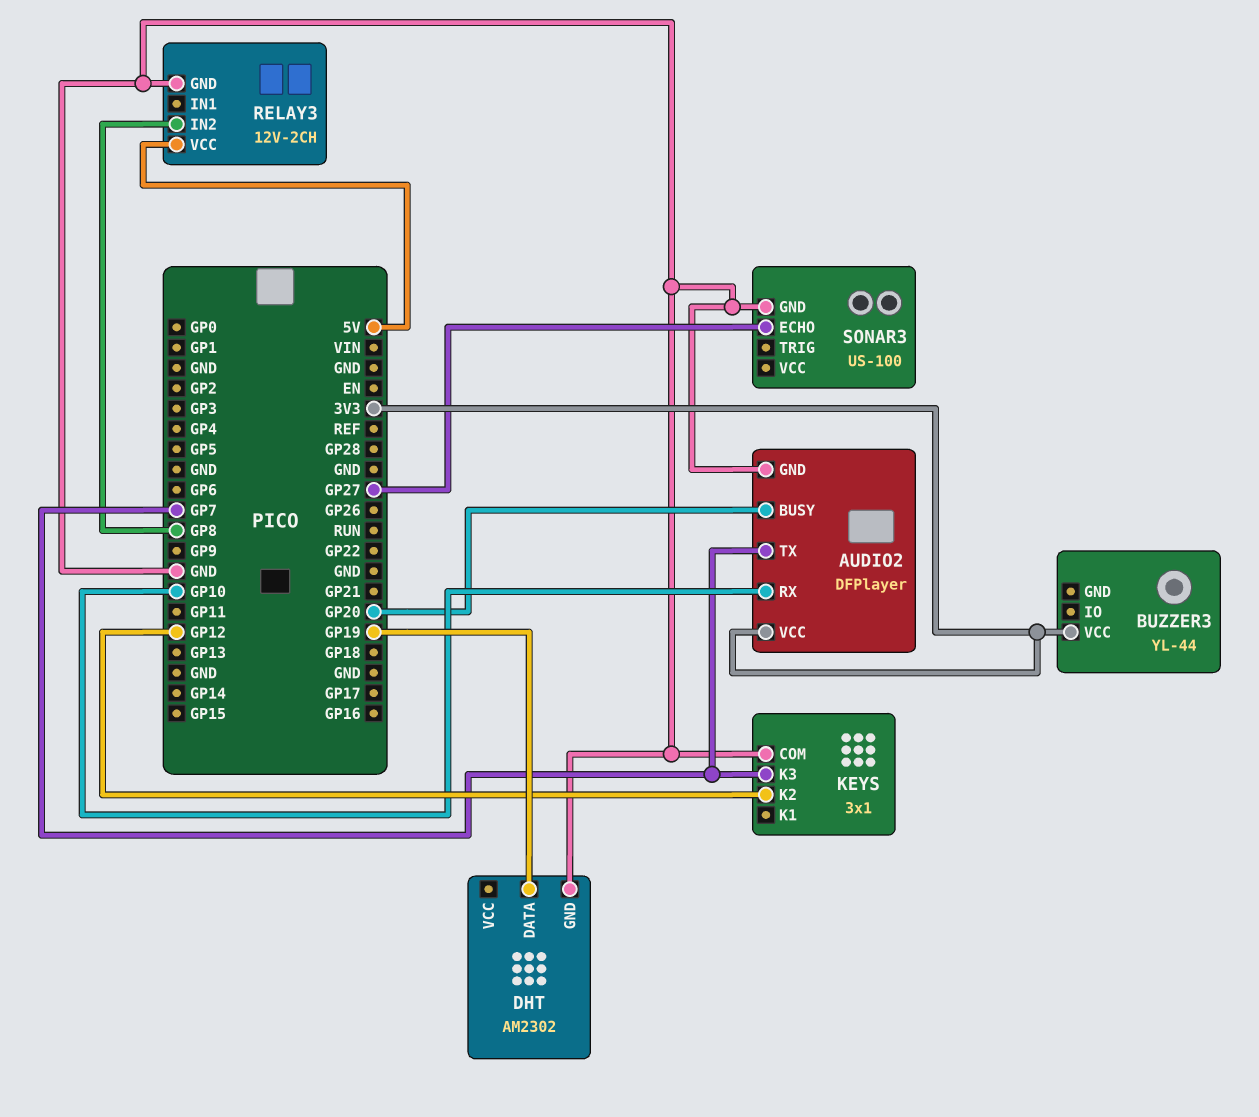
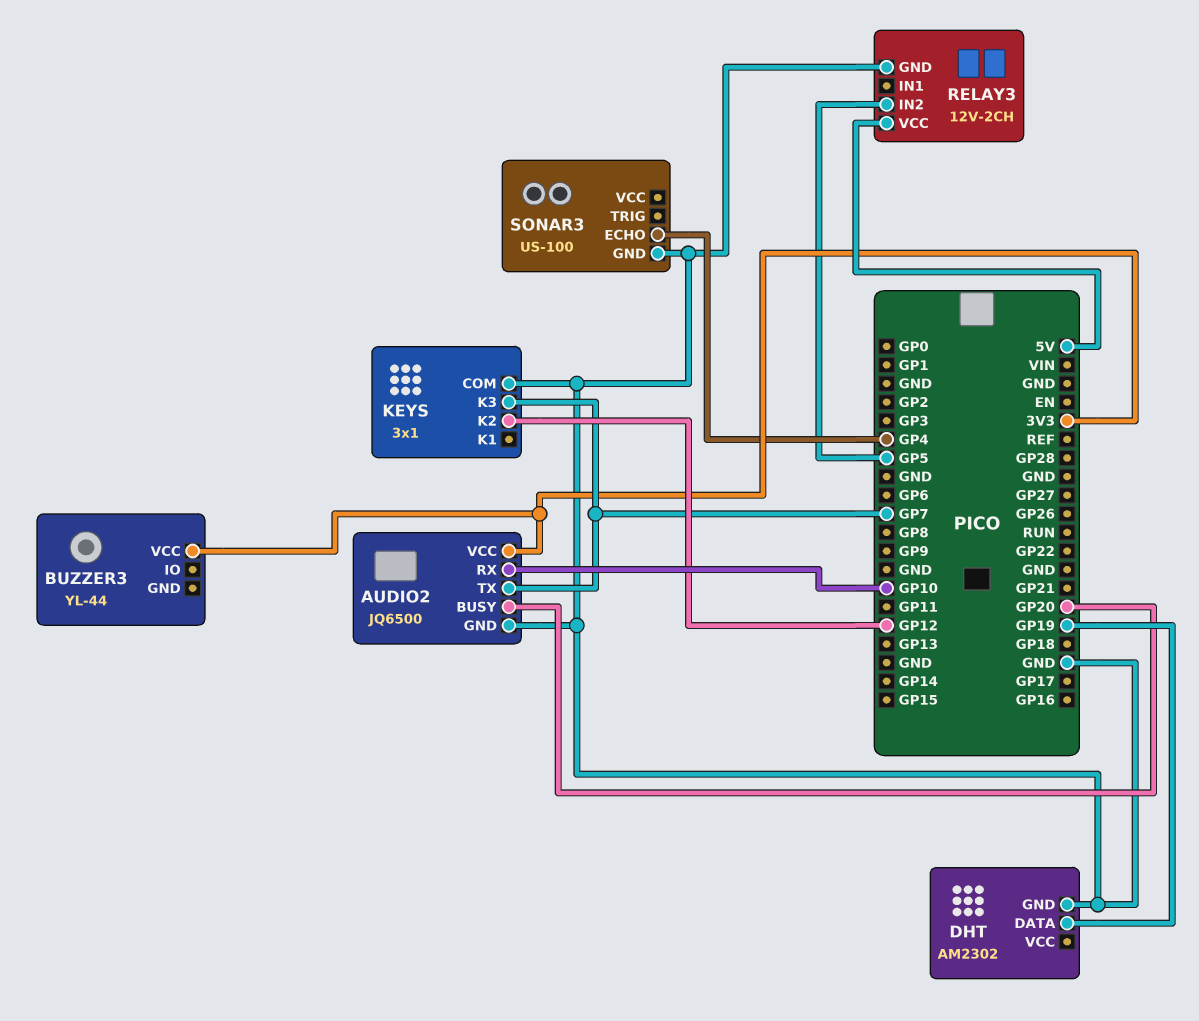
AUDIO2: DFPlayer -> JQ6500
RELAY3 pin IN2: GP8 -> GP5
SONAR3 pin ECHO: GP27 -> GP4

